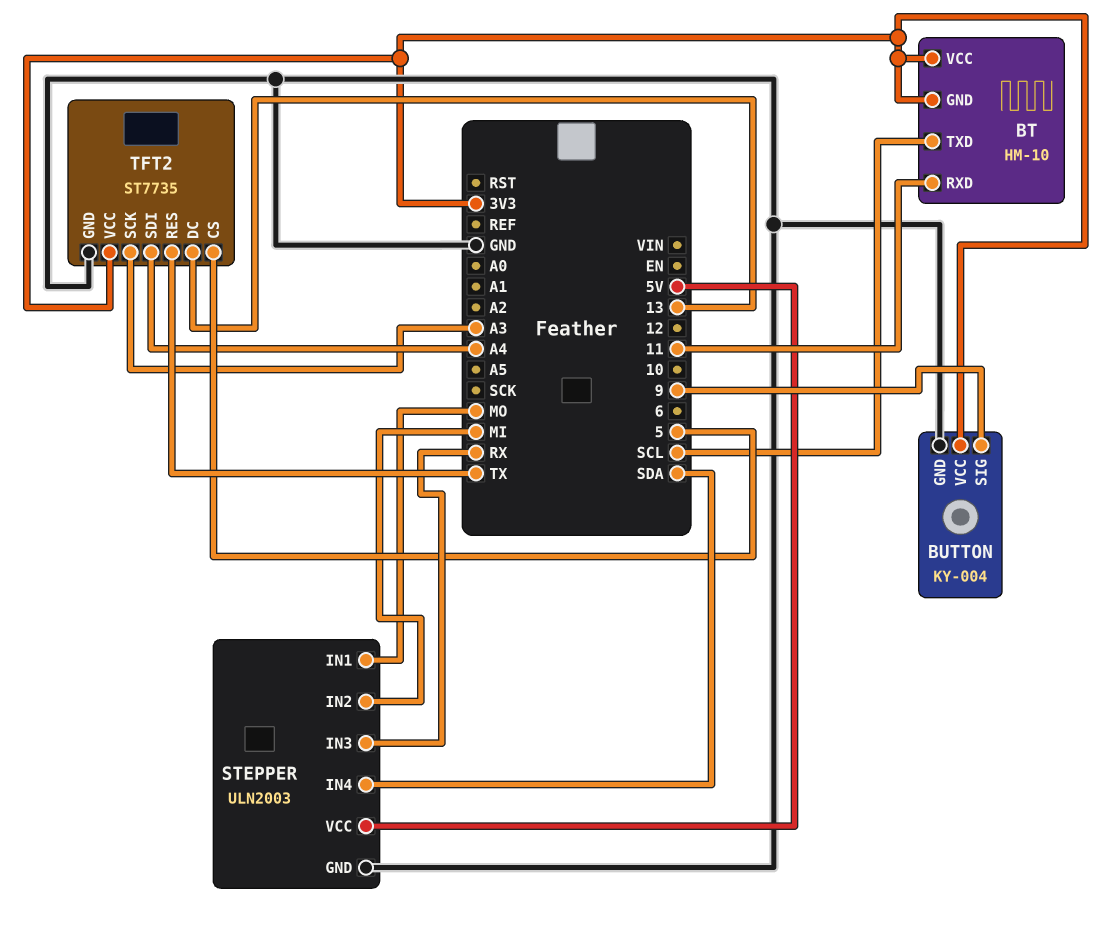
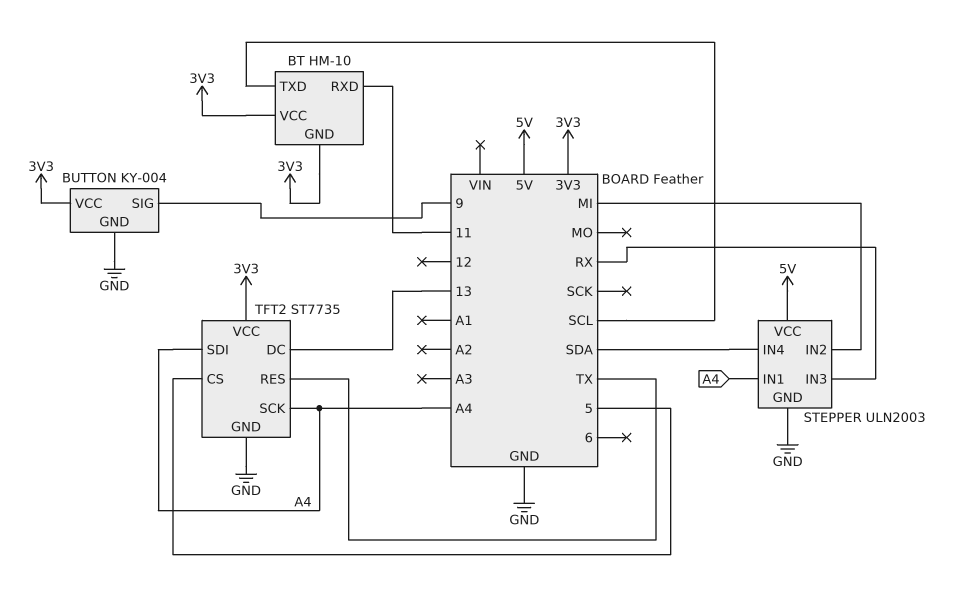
STEPPER pin IN1: MO -> A4
TFT2 pin SCK: A3 -> A4

